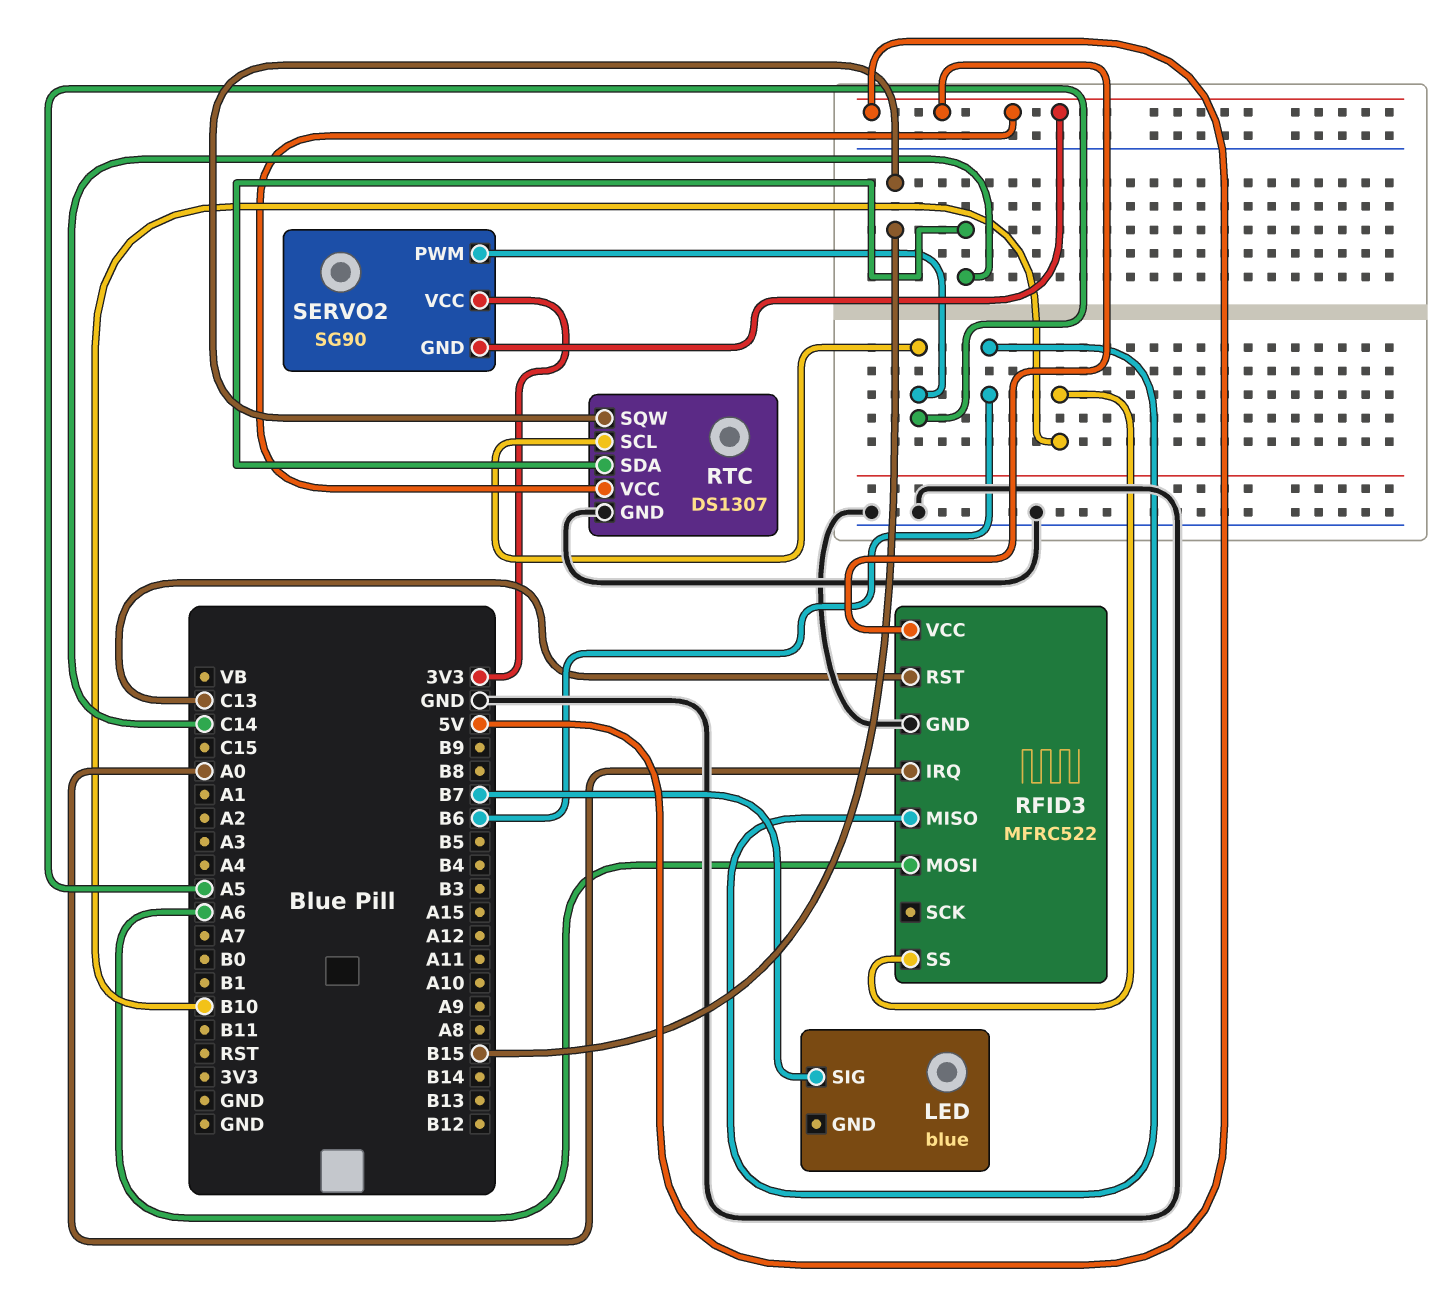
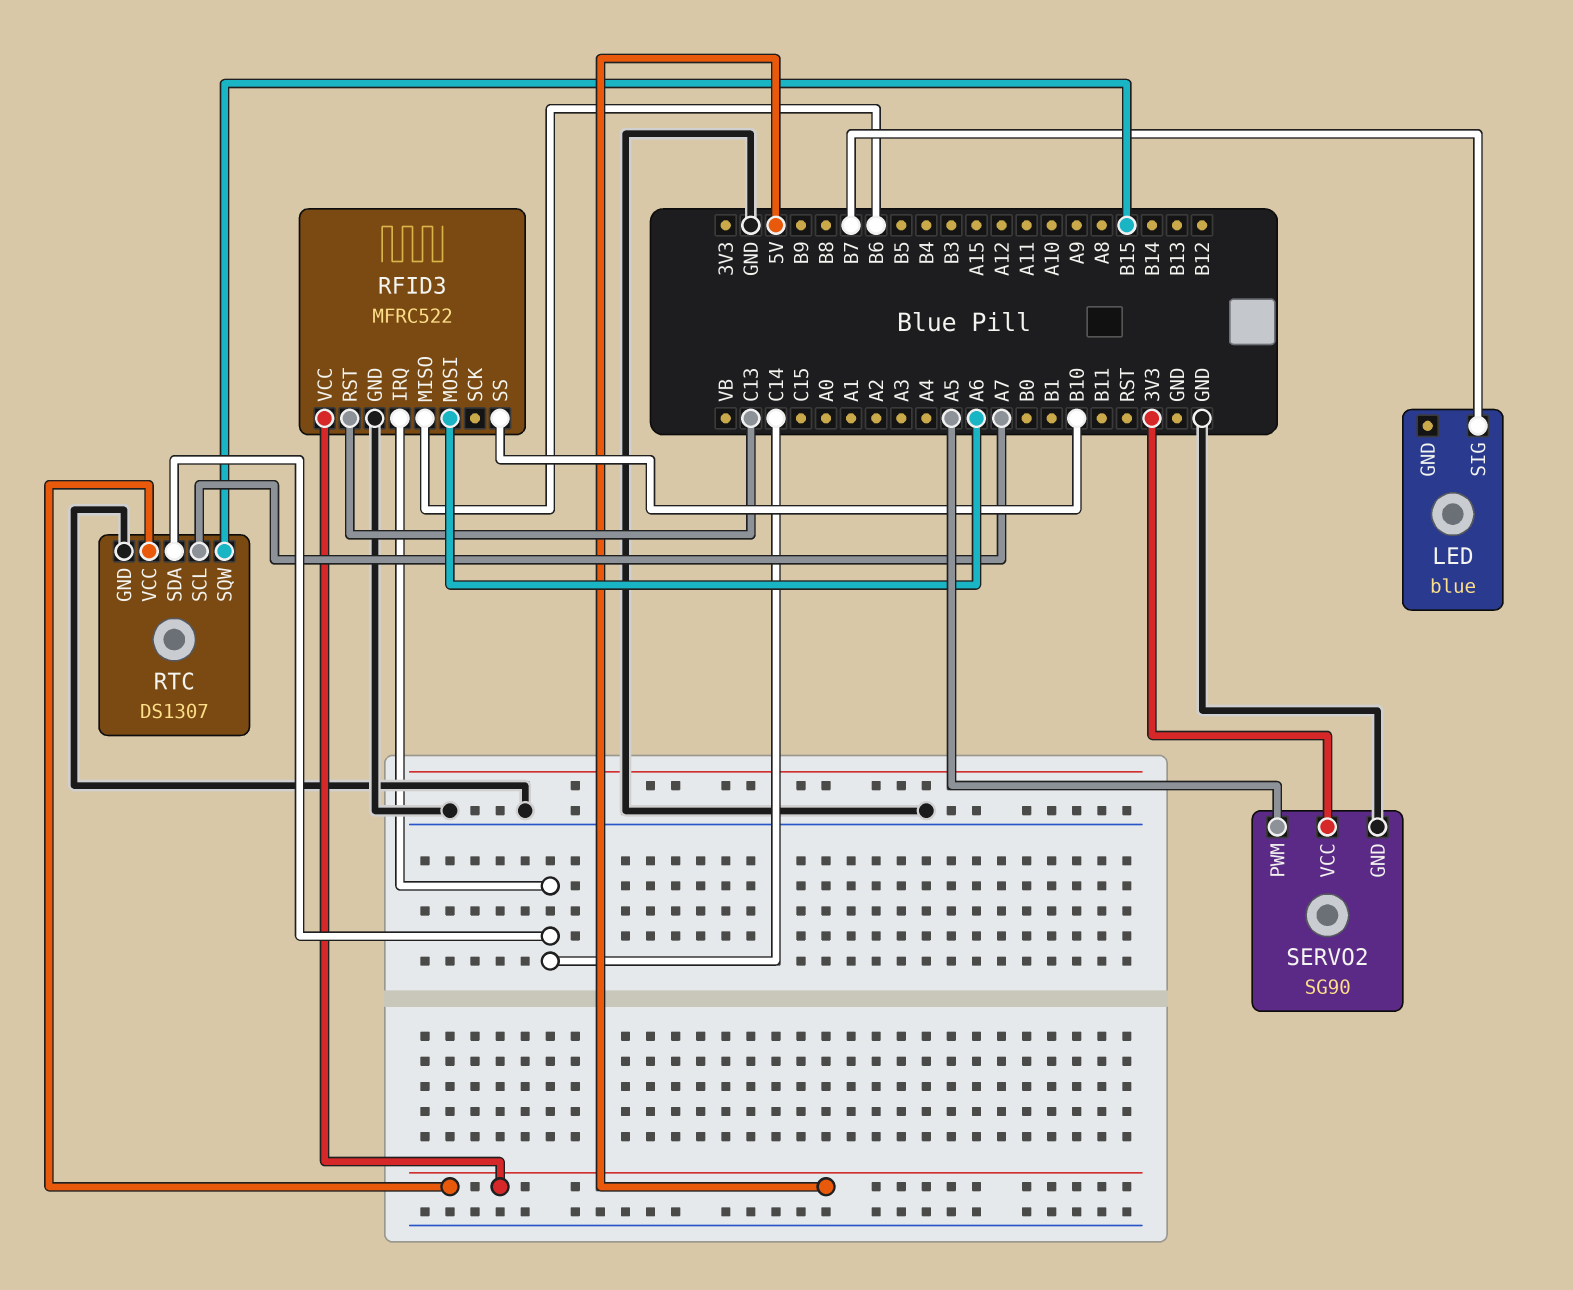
RFID3 pin IRQ: A0 -> C14
RTC pin SCL: A5 -> A7
SERVO2 pin GND: 5V -> GND

